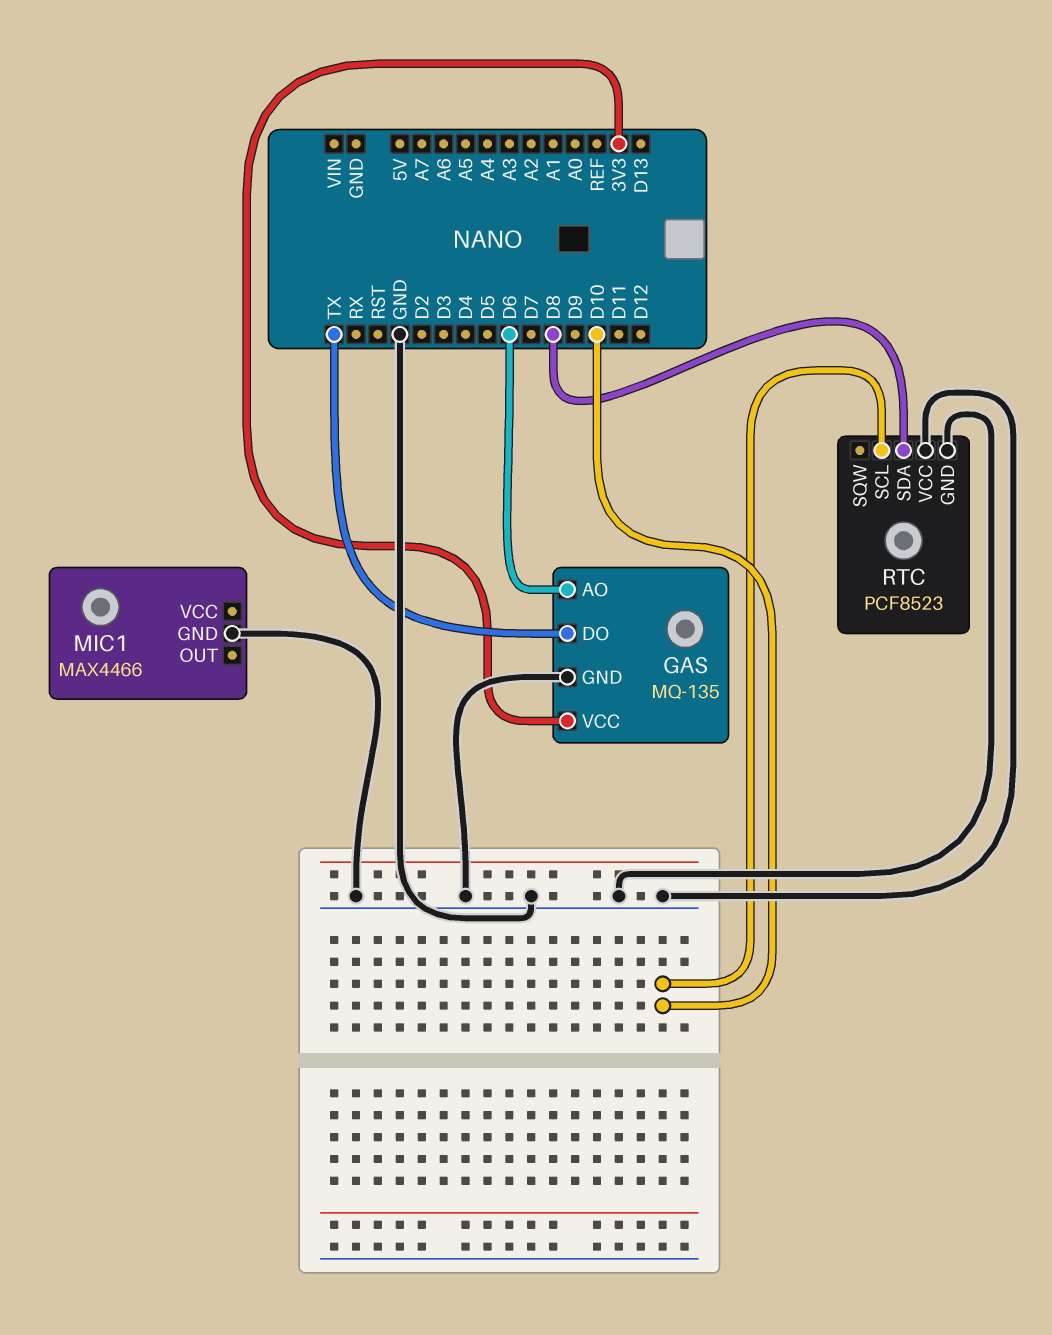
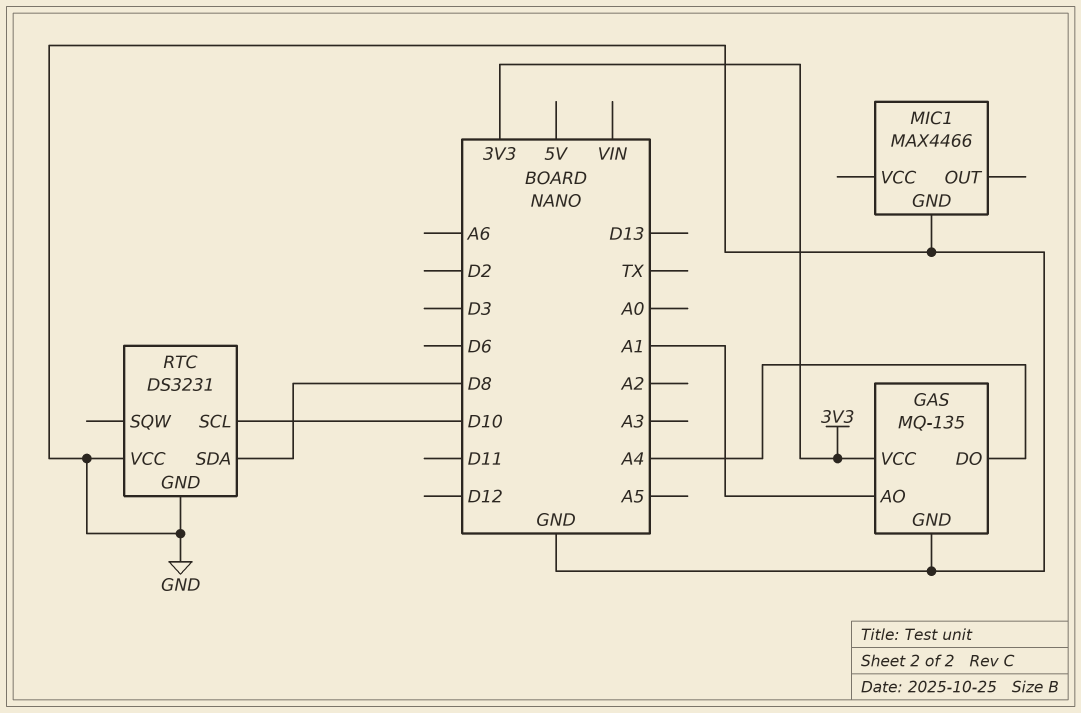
GAS pin AO: D6 -> A1
GAS pin DO: TX -> A4
RTC: PCF8523 -> DS3231

